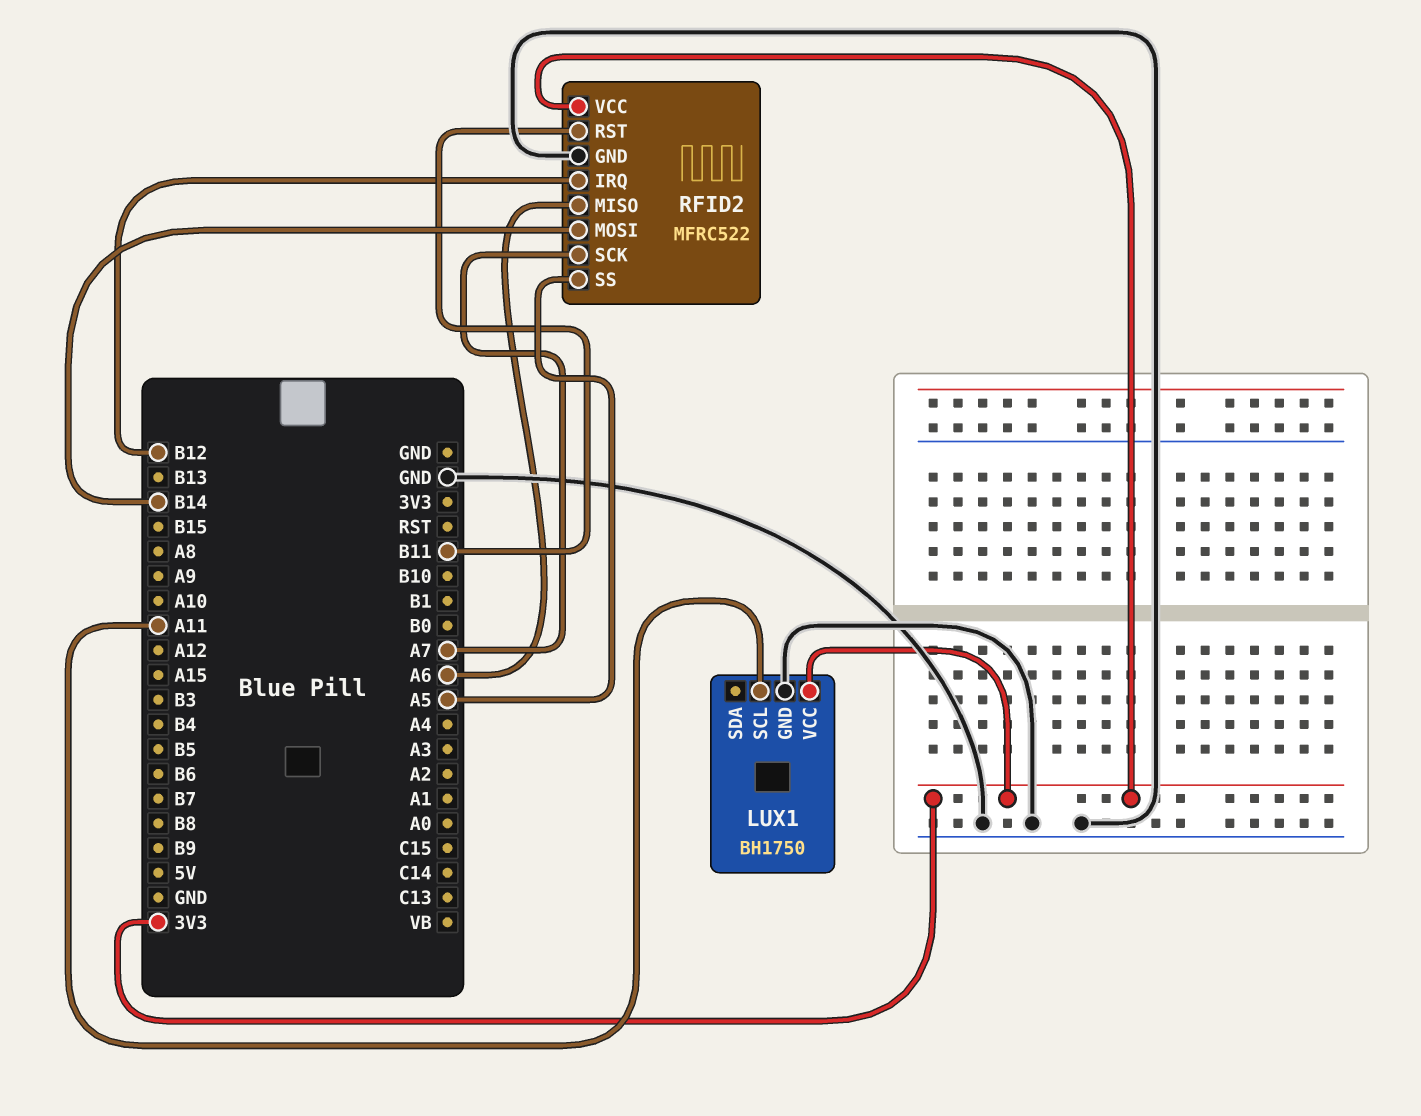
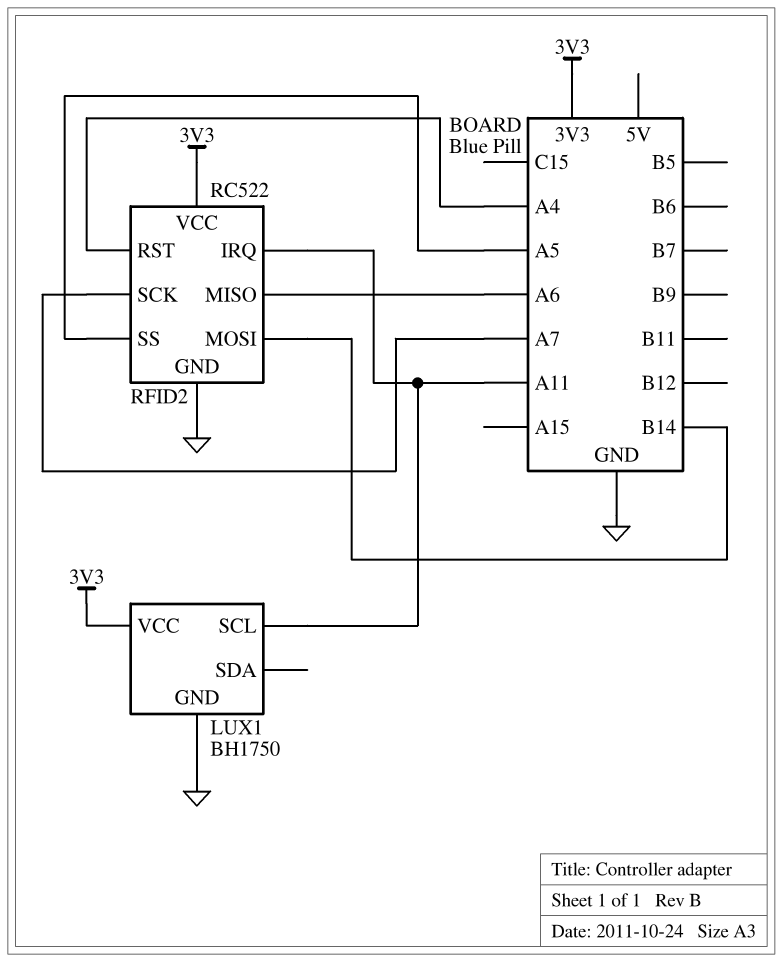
RFID2: MFRC522 -> RC522
RFID2 pin IRQ: B12 -> A11
RFID2 pin RST: B11 -> A4

